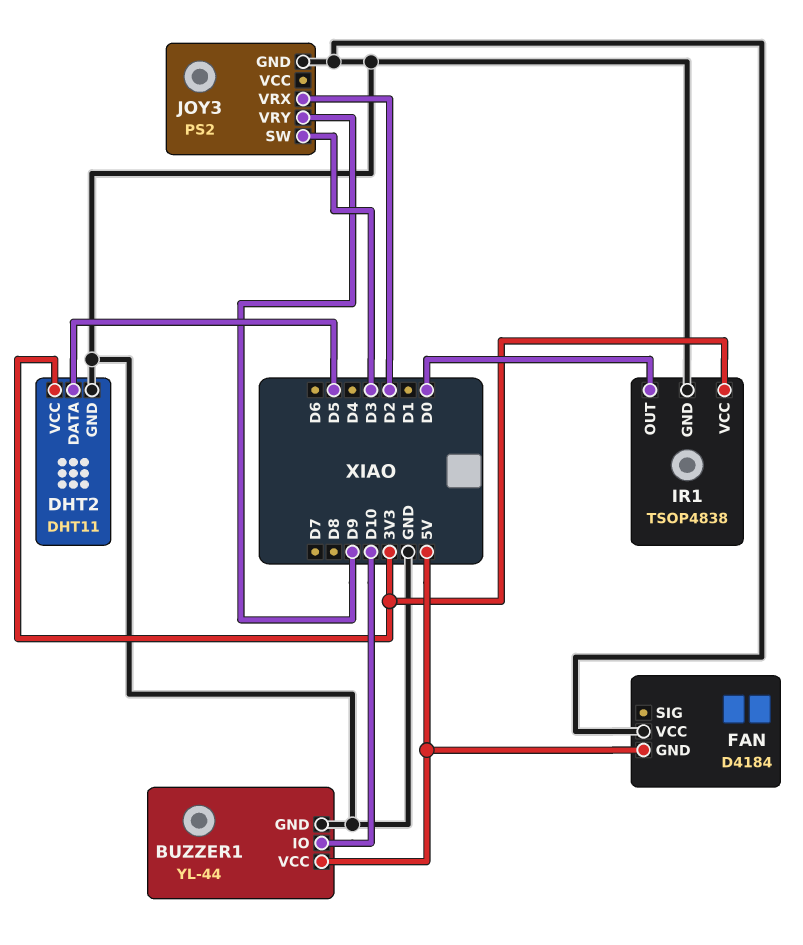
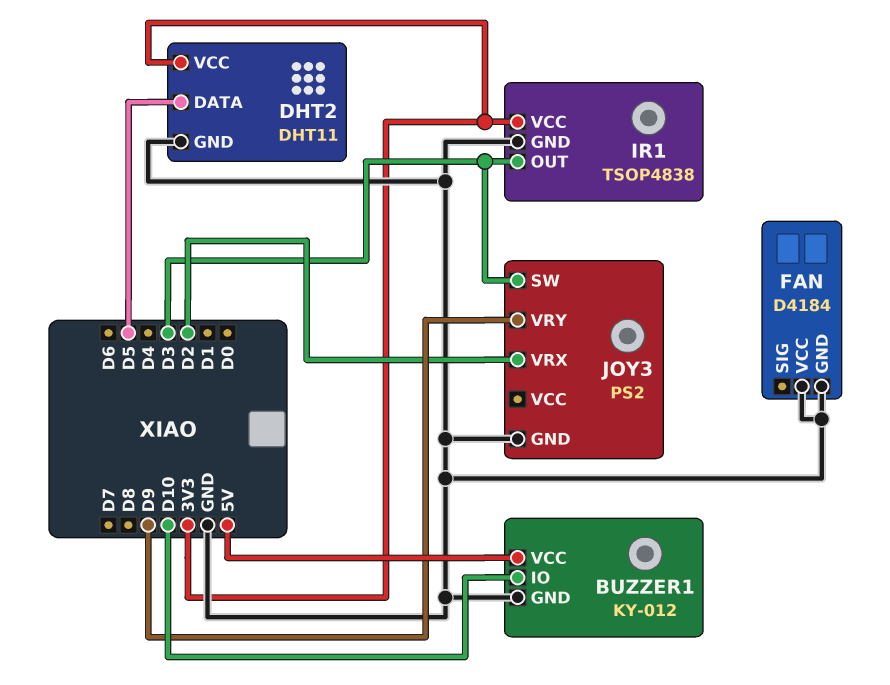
BUZZER1: YL-44 -> KY-012
FAN pin GND: 5V -> GND
IR1 pin OUT: D0 -> D3

